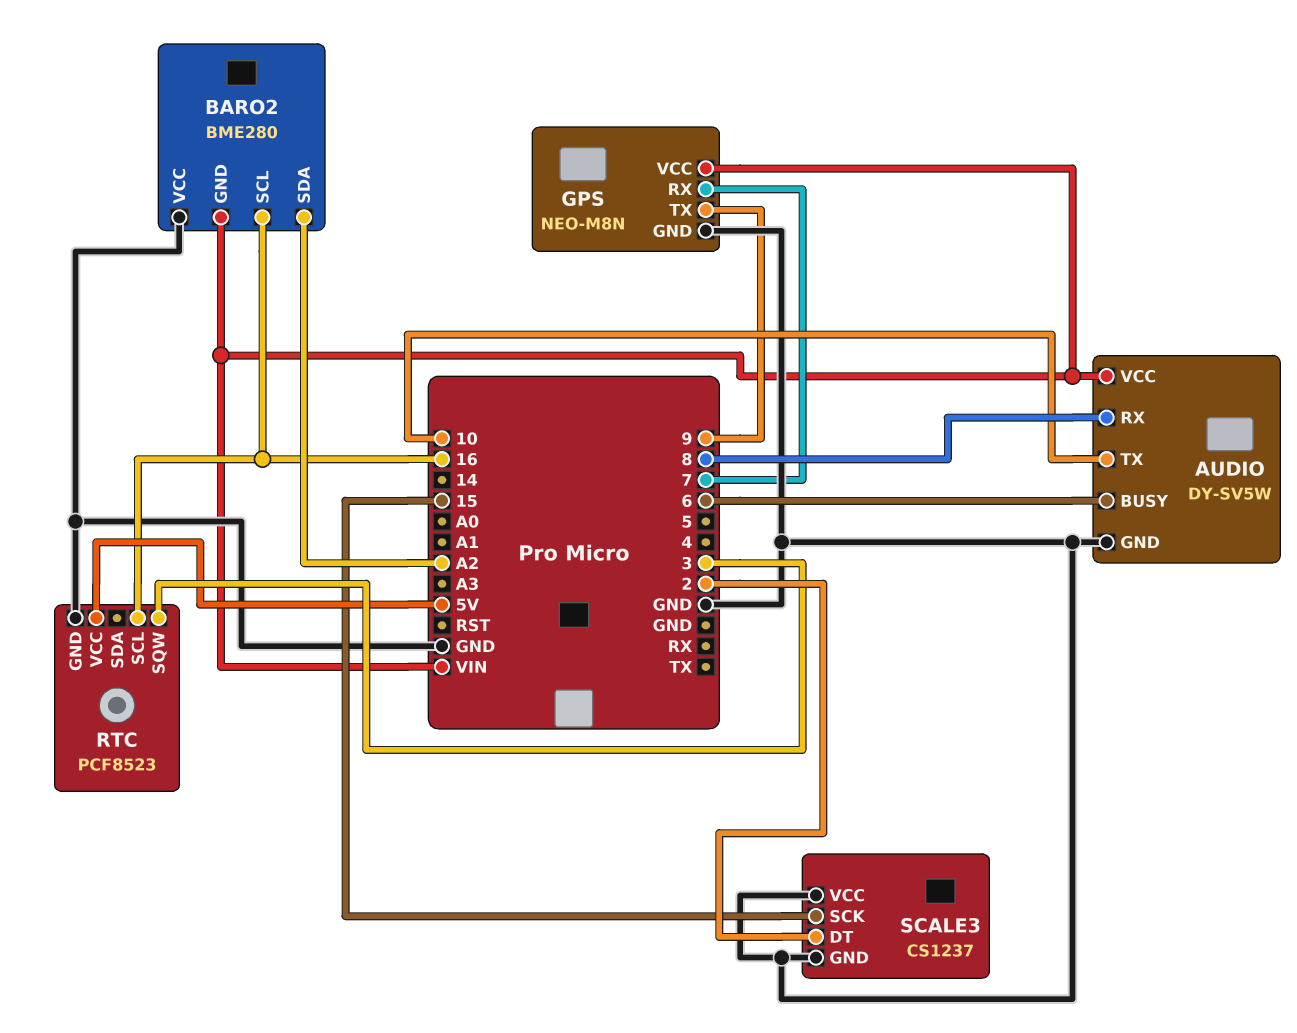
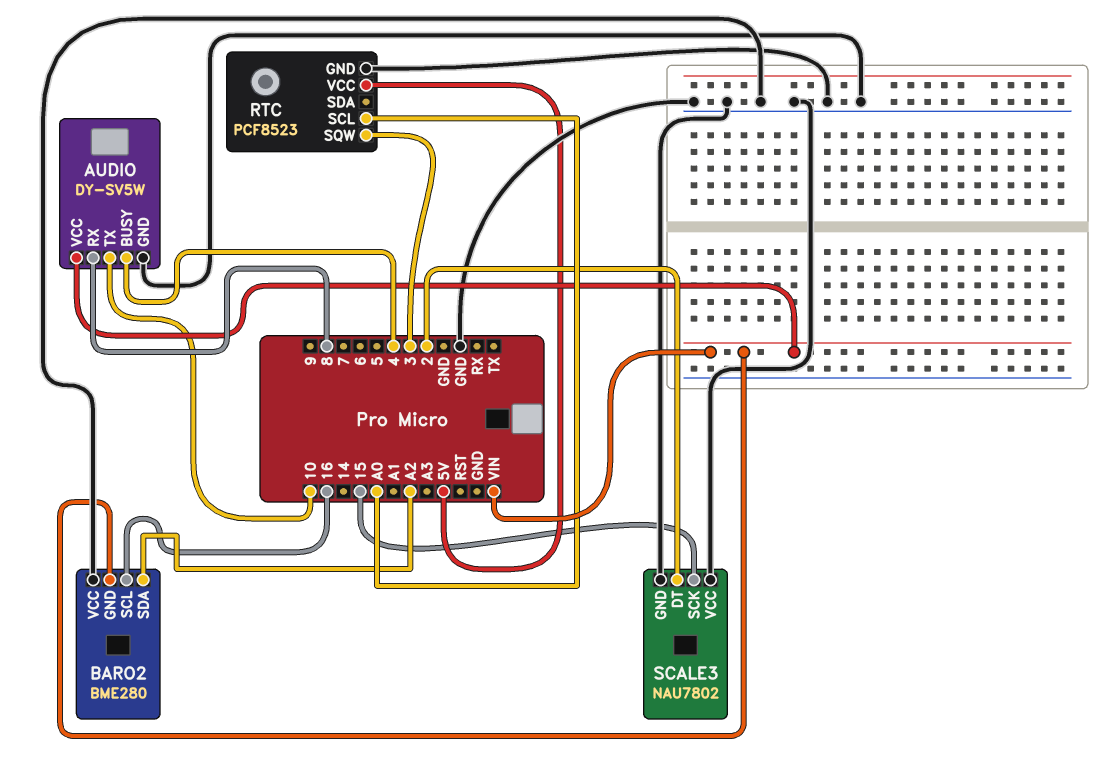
AUDIO pin BUSY: 6 -> 4
GPS: NEO-M8N -> none
GPS pin GND: GND -> none
GPS pin RX: 7 -> none
GPS pin TX: 9 -> none
GPS pin VCC: VIN -> none
RTC pin SCL: 16 -> A0
SCALE3: CS1237 -> NAU7802

